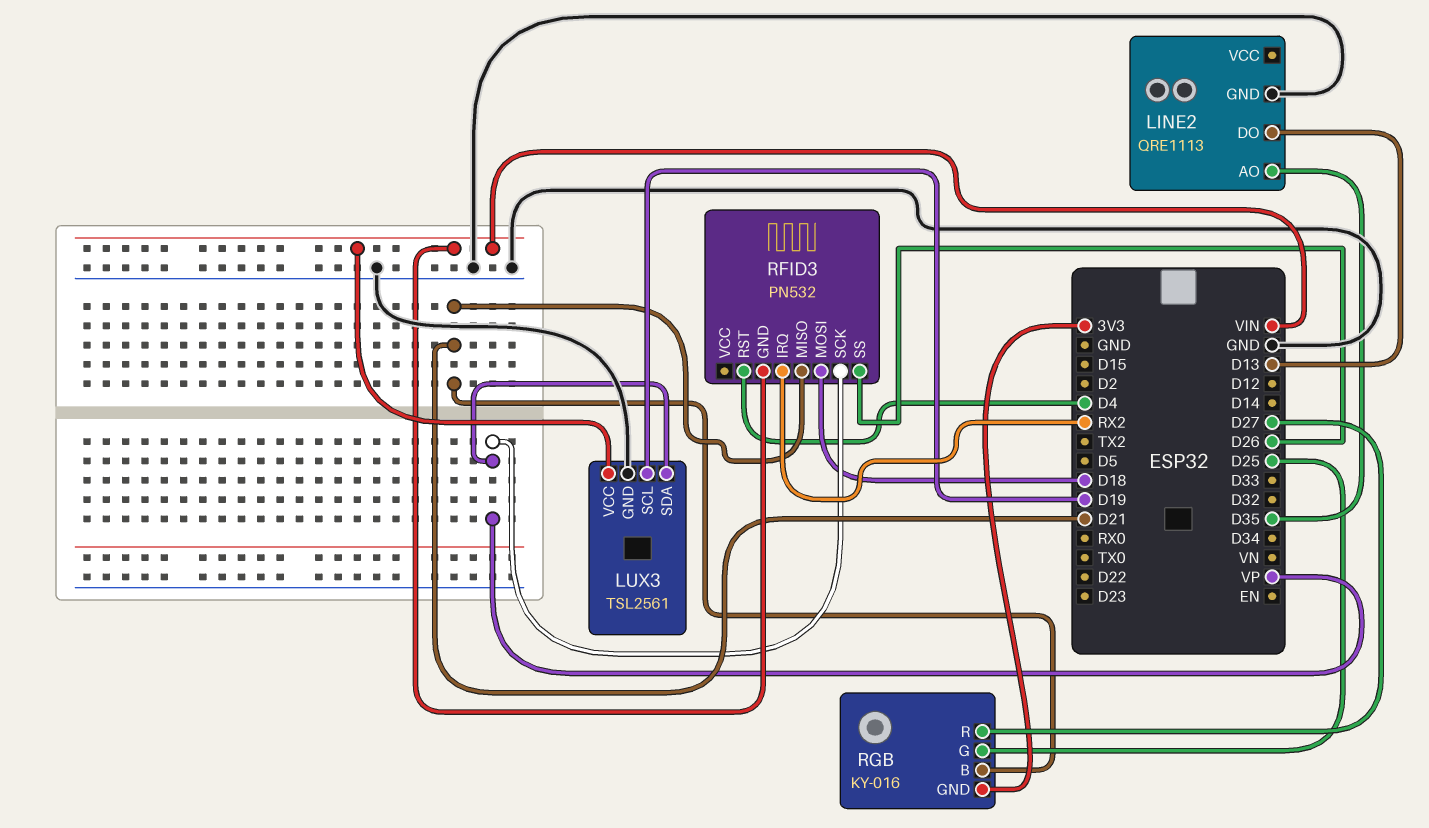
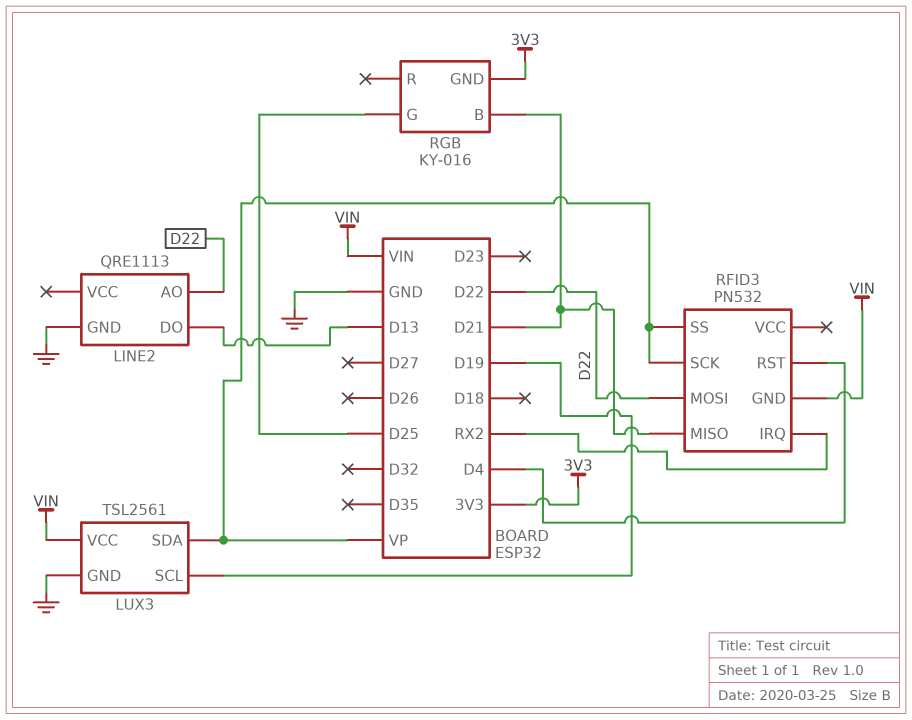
LINE2 pin AO: D35 -> D22
RFID3 pin MOSI: D18 -> D22
RFID3 pin SS: D26 -> VP
RGB pin R: D27 -> none

